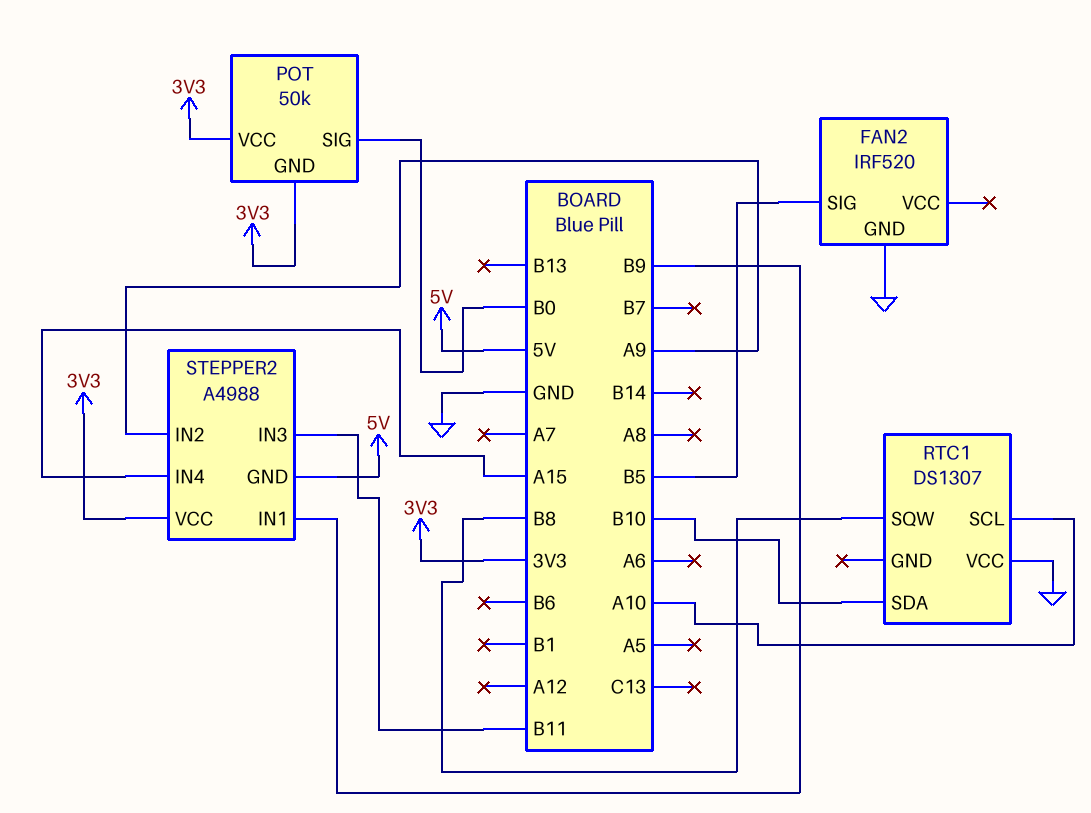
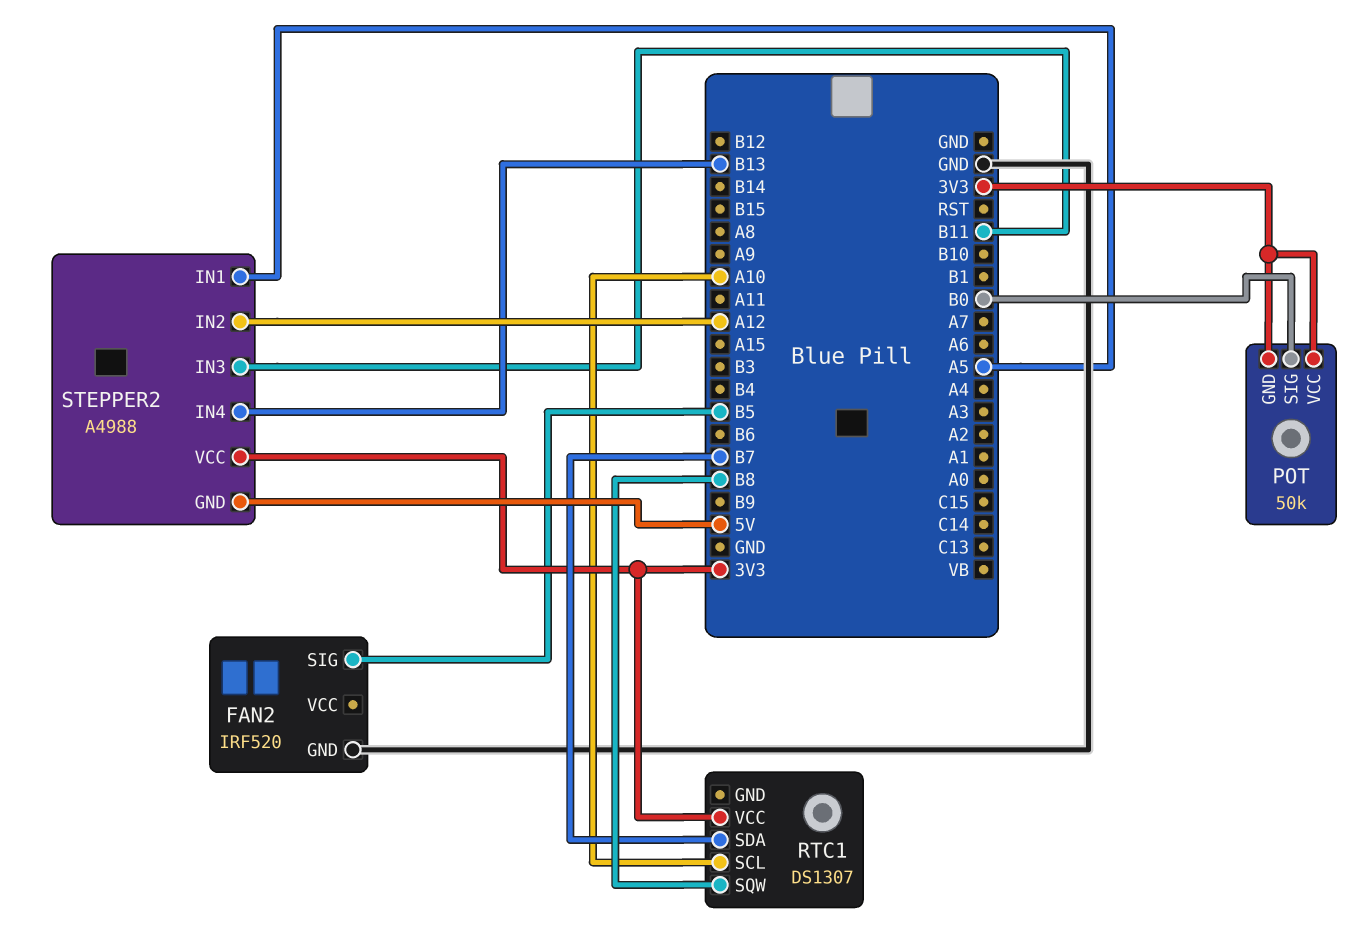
RTC1 pin SDA: B10 -> B7
RTC1 pin VCC: GND -> 3V3
STEPPER2 pin IN1: B9 -> A5
STEPPER2 pin IN2: A9 -> A12
STEPPER2 pin IN4: A15 -> B13

